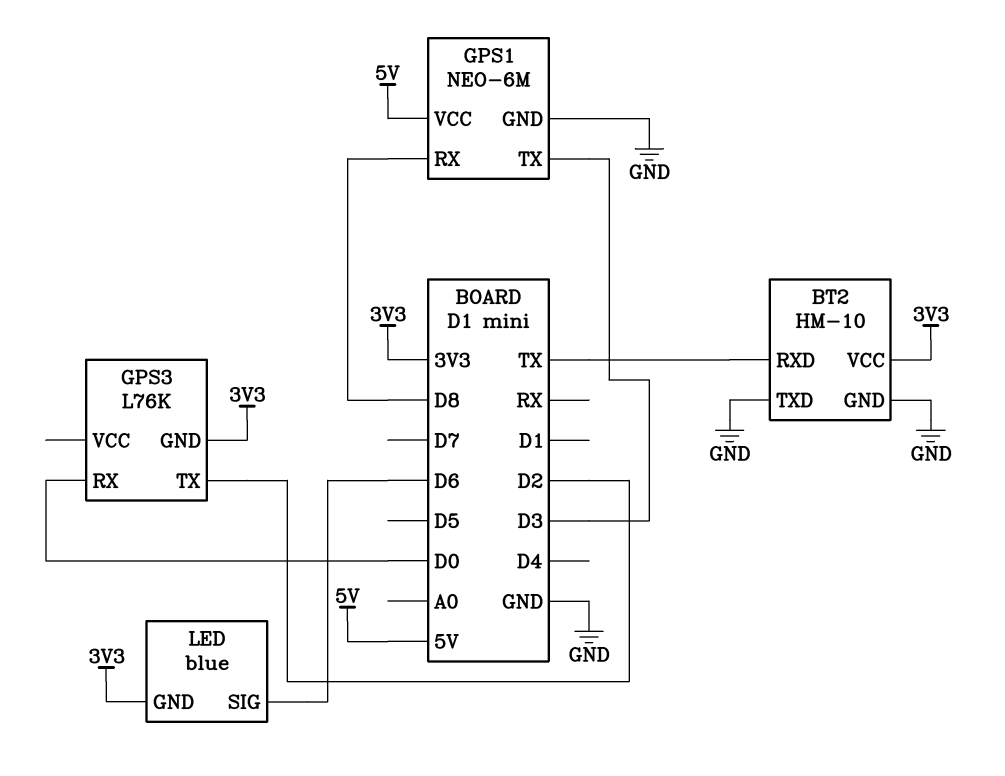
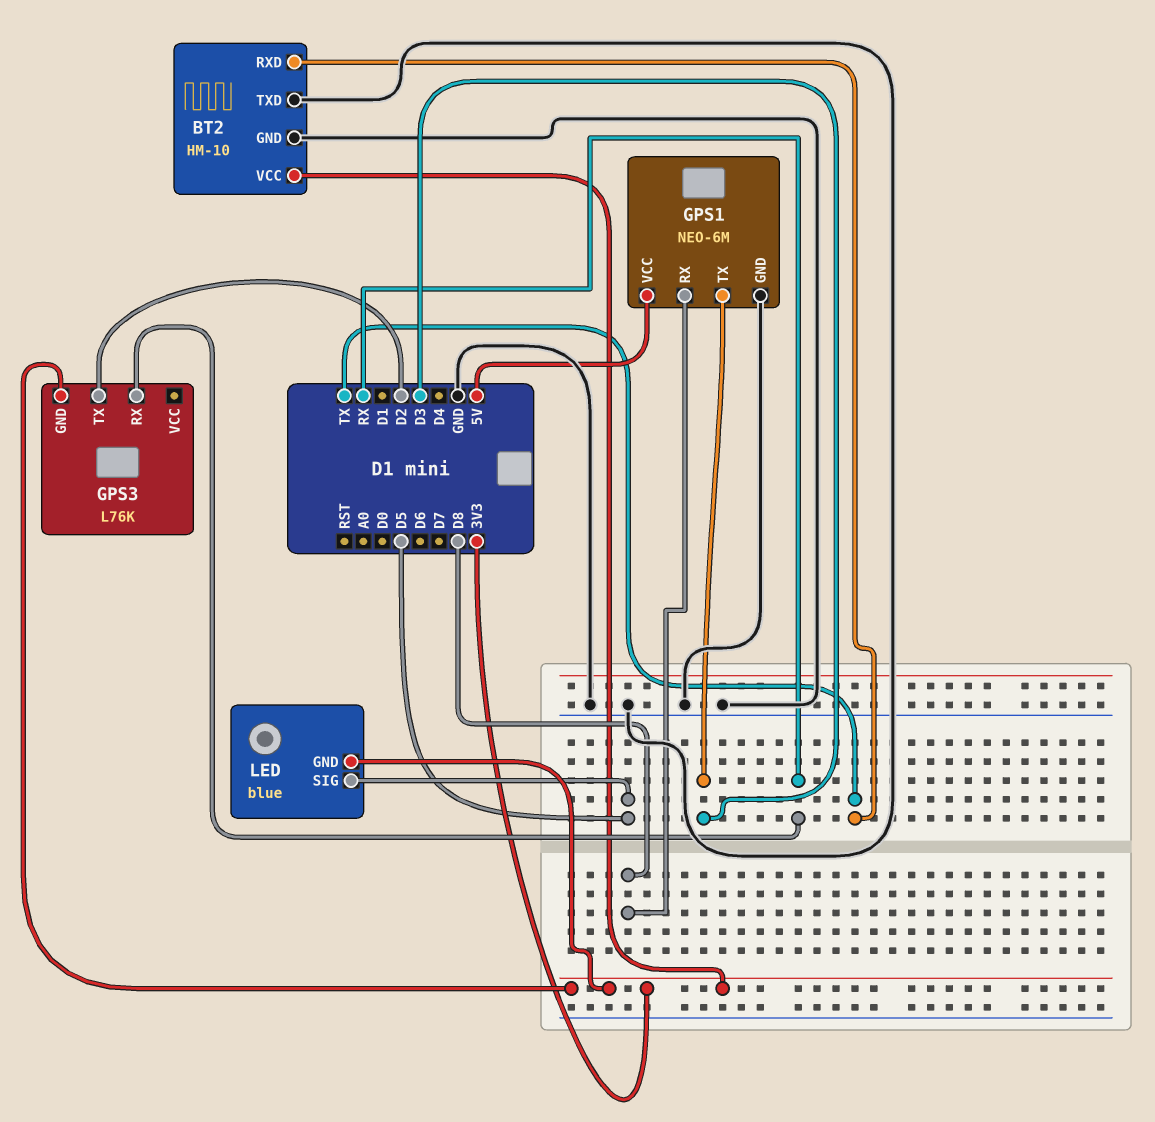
GPS3 pin RX: D0 -> RX
LED pin SIG: D6 -> D5

